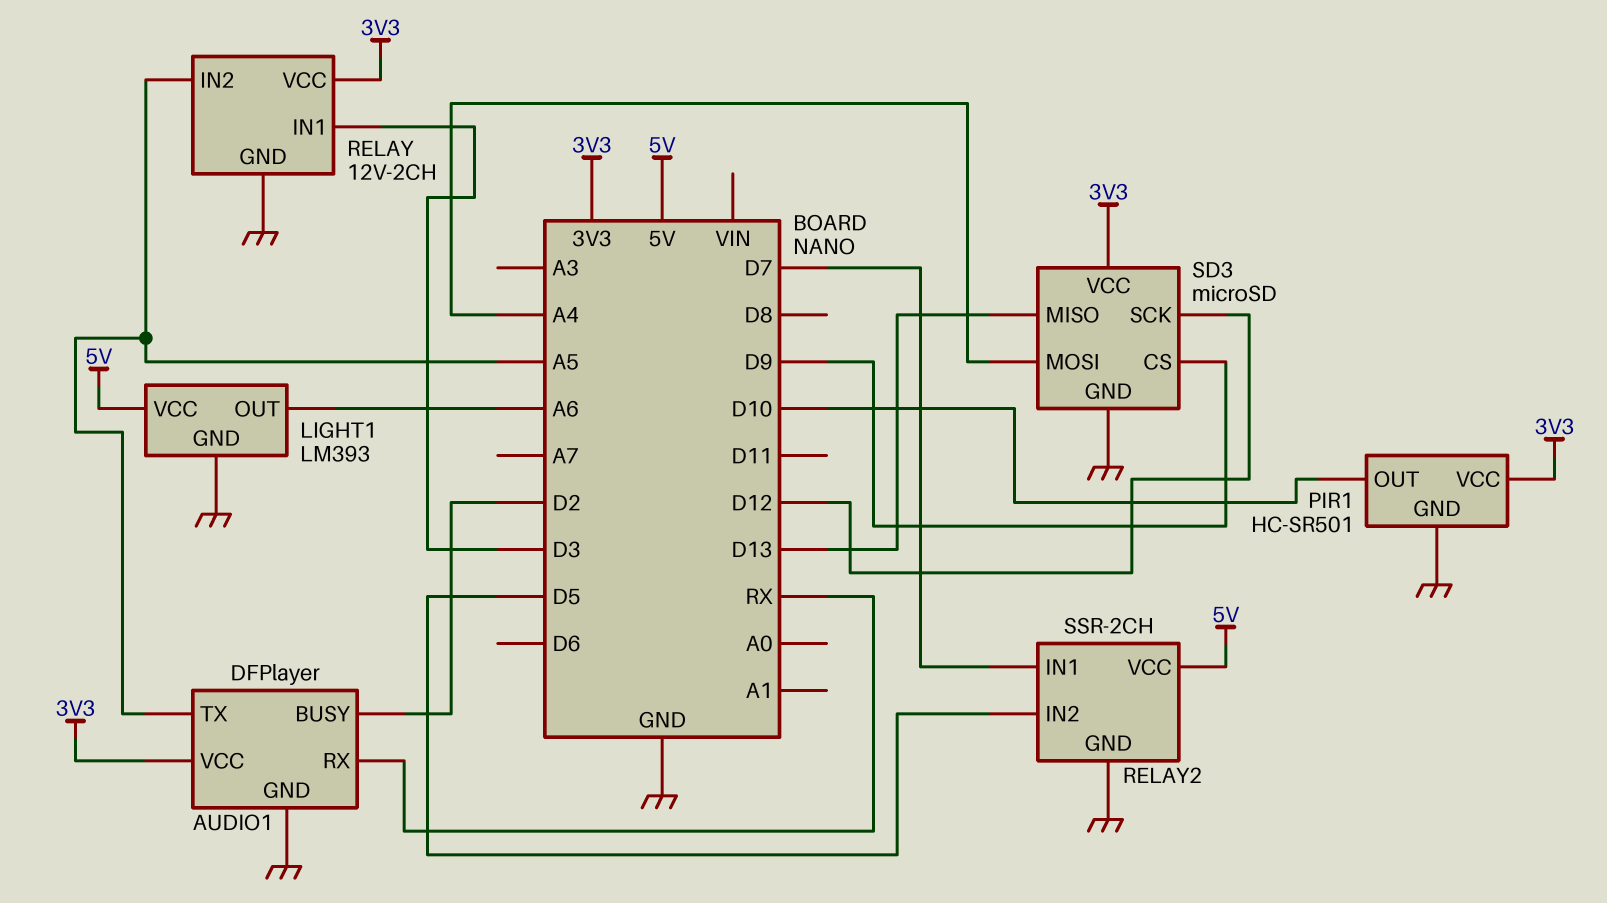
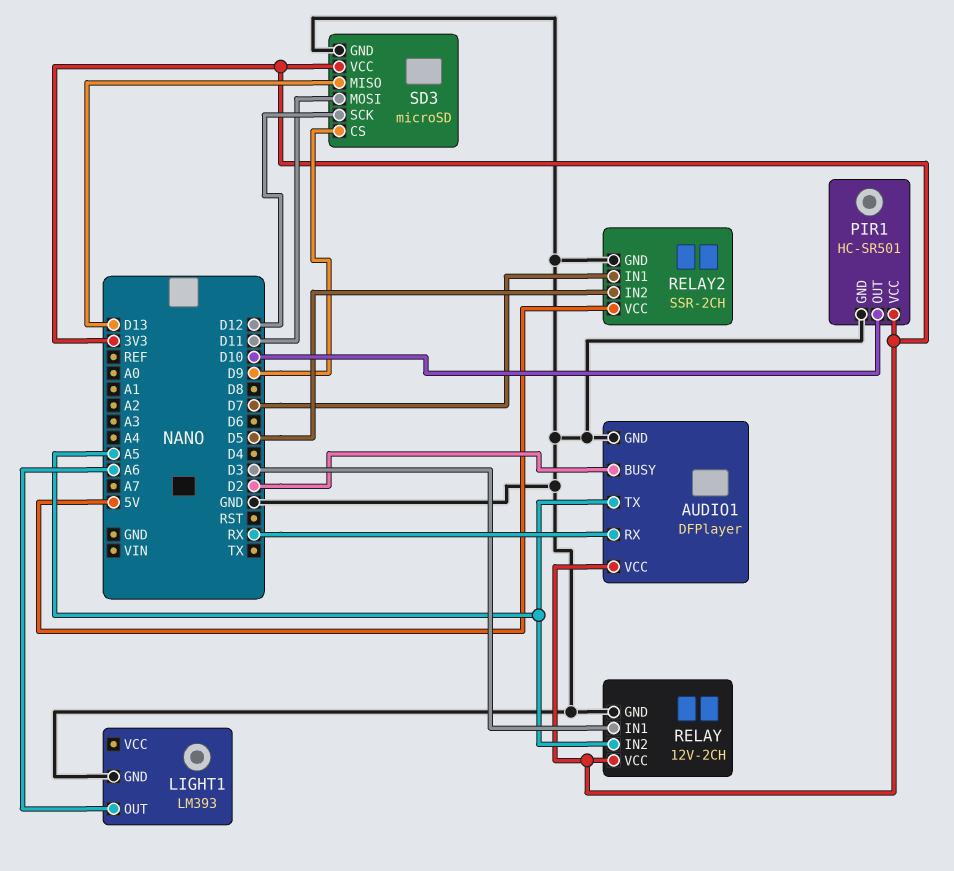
LIGHT1 pin VCC: 5V -> none
SD3 pin MOSI: A4 -> D11

